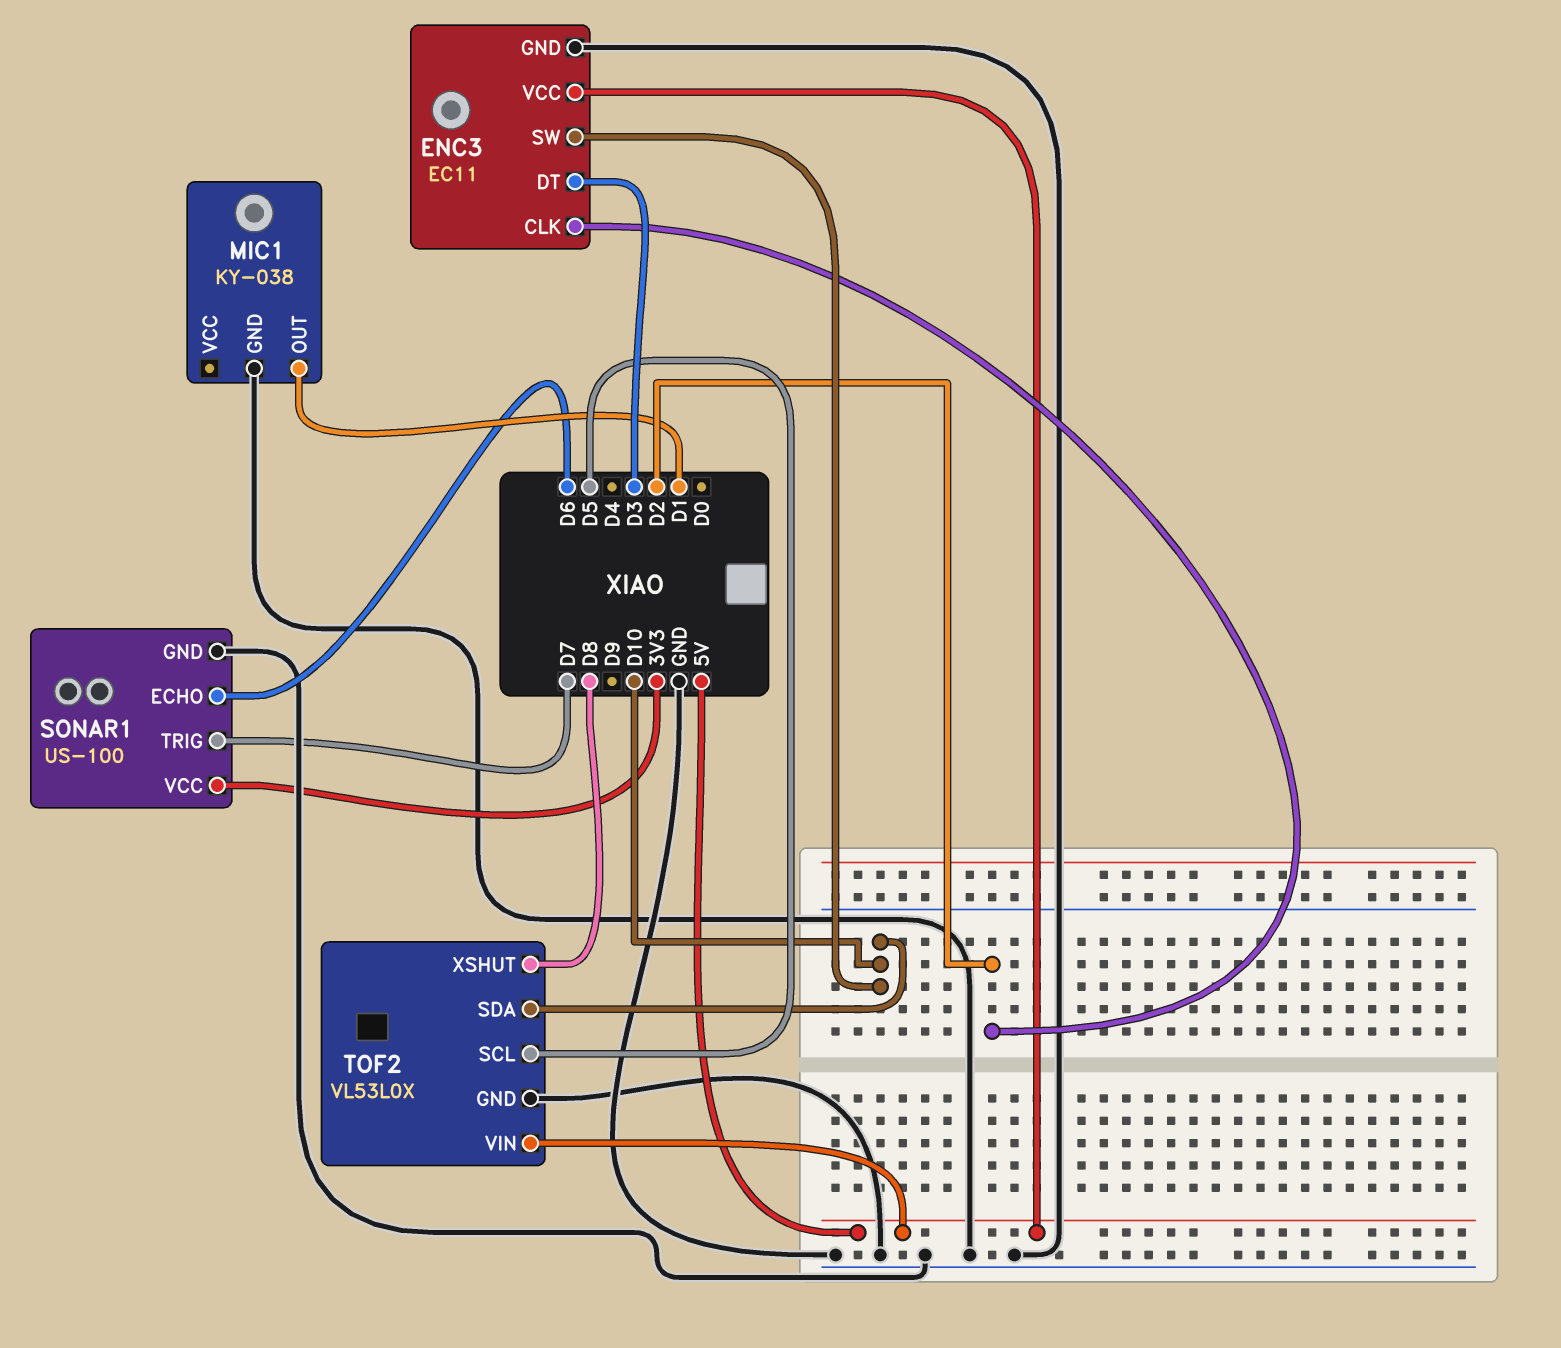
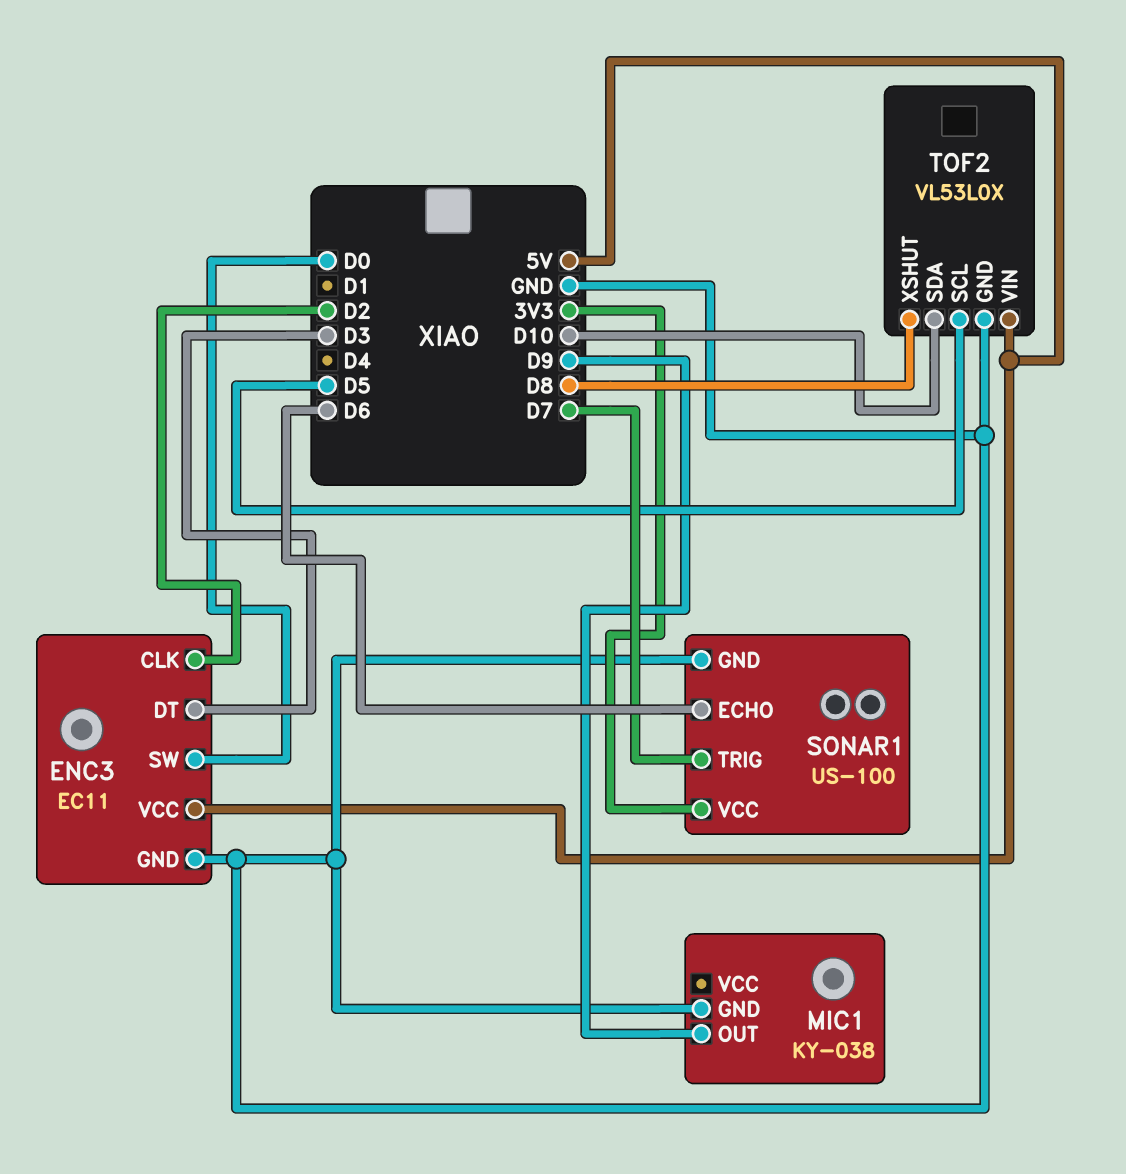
ENC3 pin SW: D10 -> D0
MIC1 pin OUT: D1 -> D9

